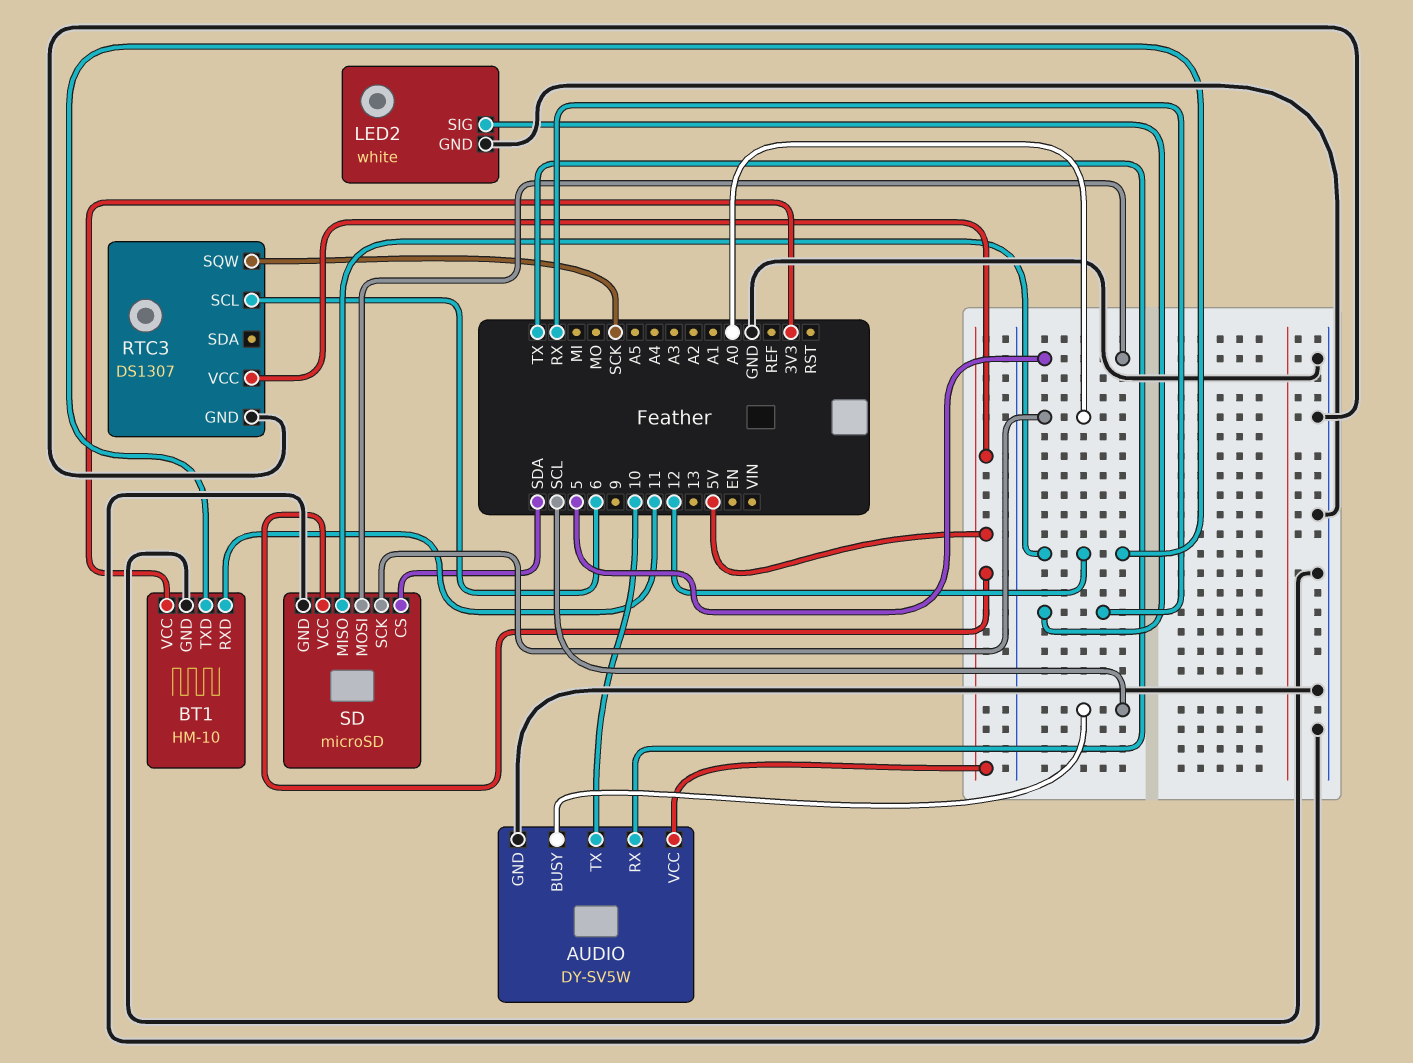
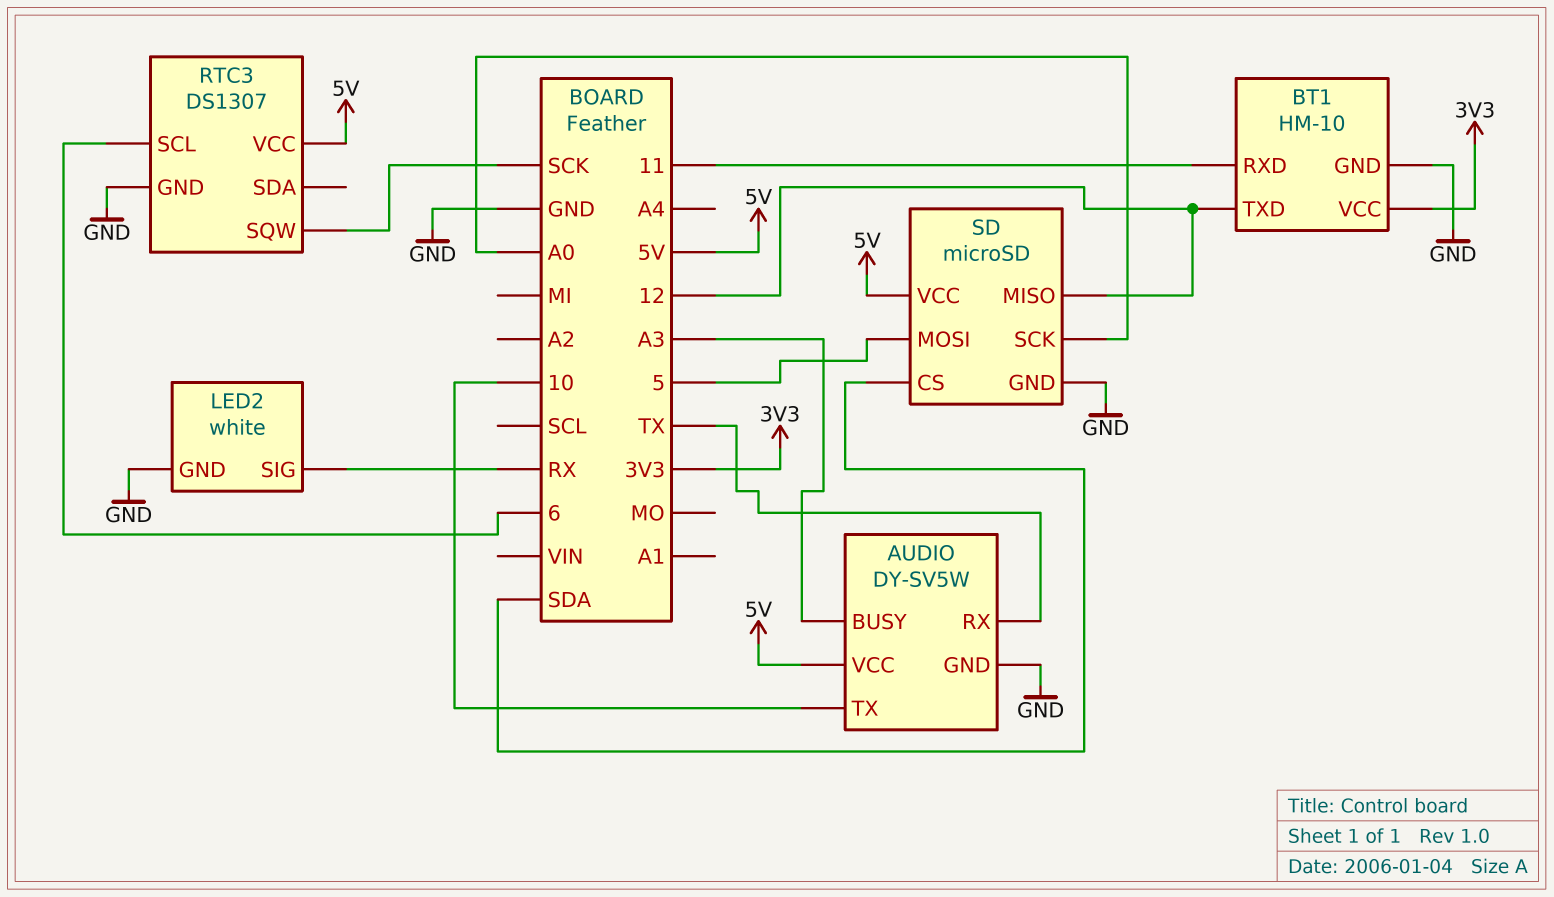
AUDIO pin BUSY: SCL -> A3

